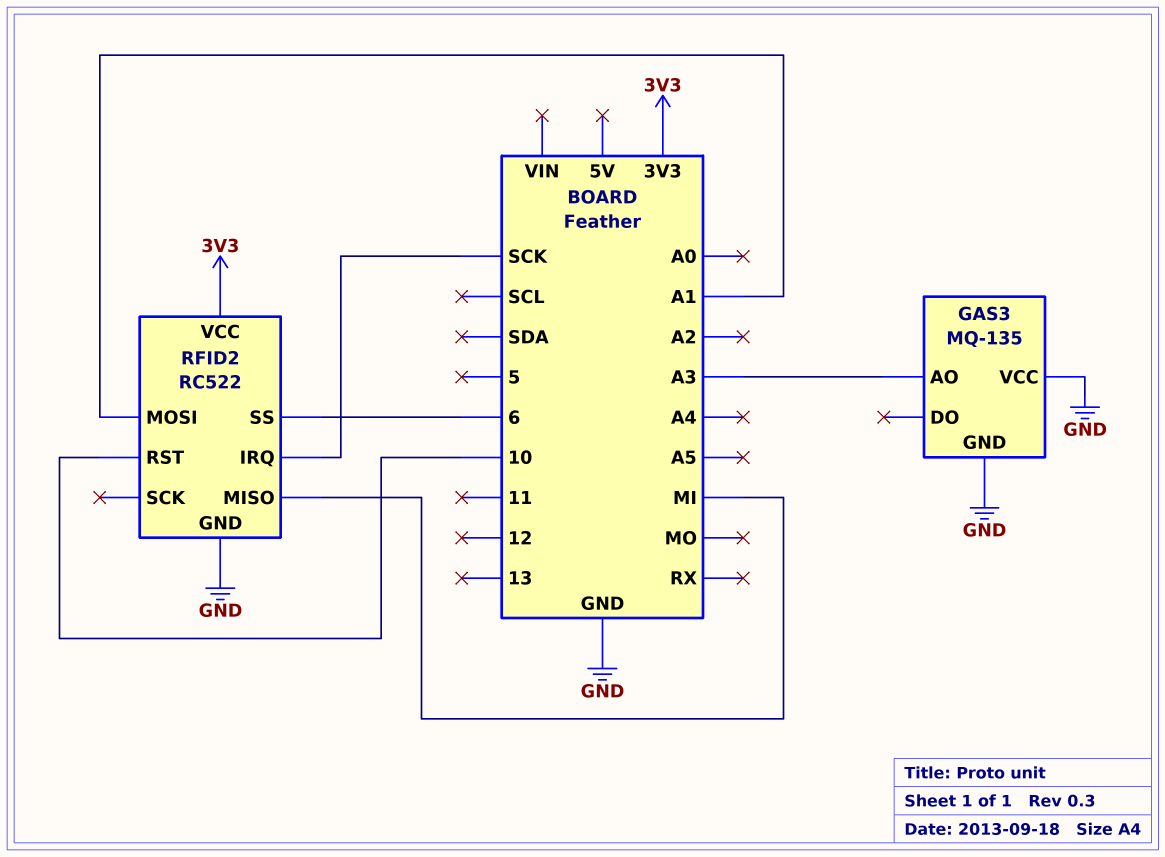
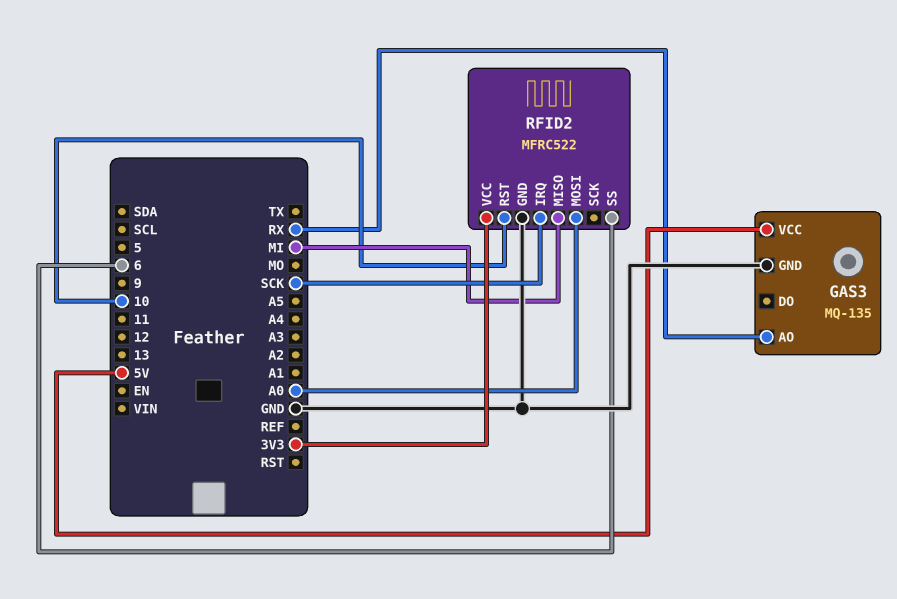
GAS3 pin AO: A3 -> RX
GAS3 pin VCC: GND -> 5V
RFID2: RC522 -> MFRC522
RFID2 pin MOSI: A1 -> A0

